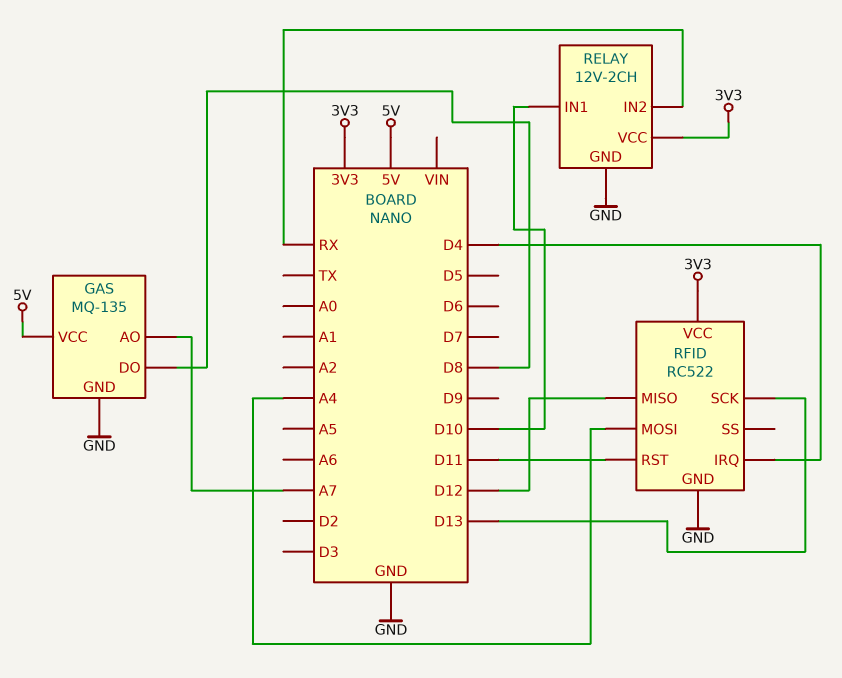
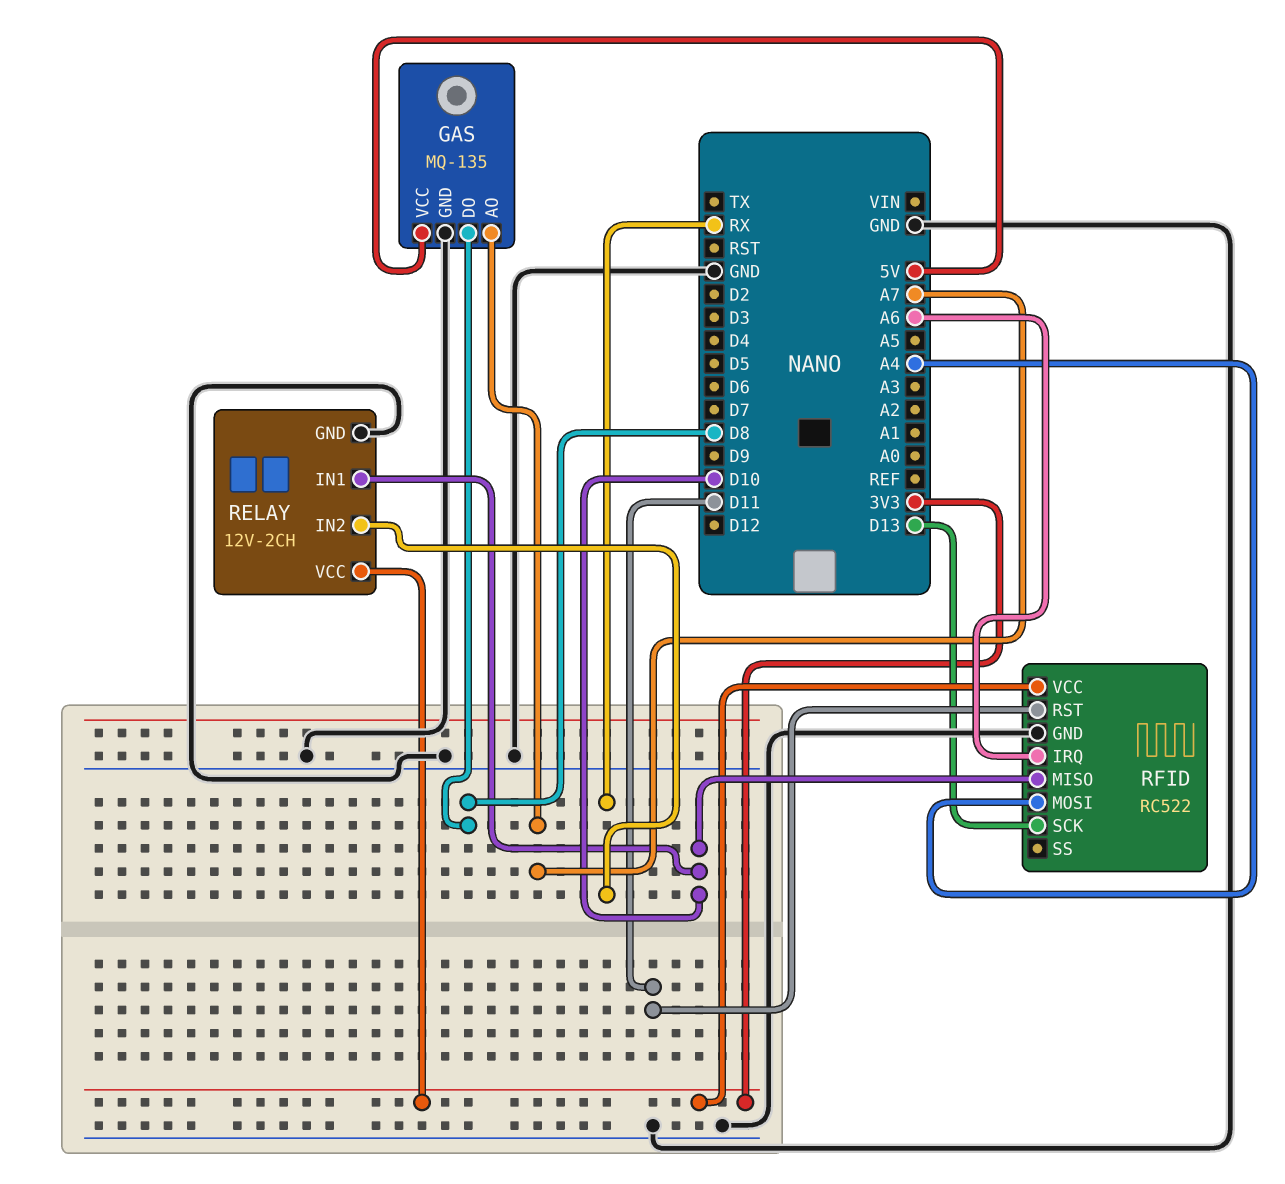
RFID pin IRQ: D4 -> A6
RFID pin MISO: D12 -> D10

